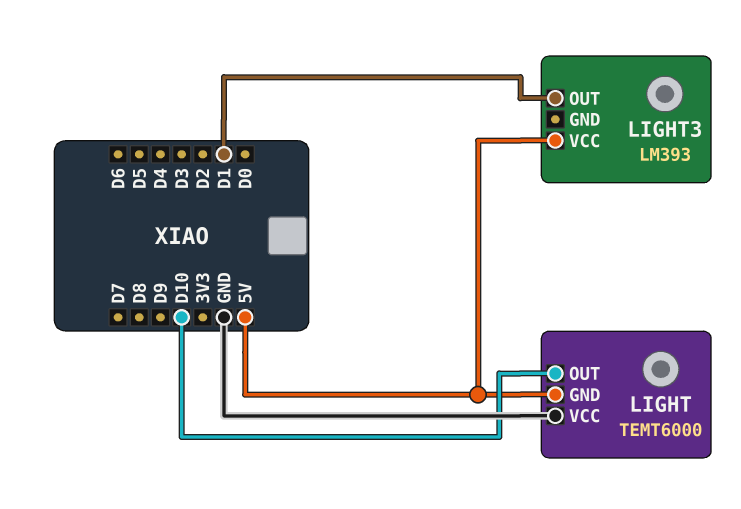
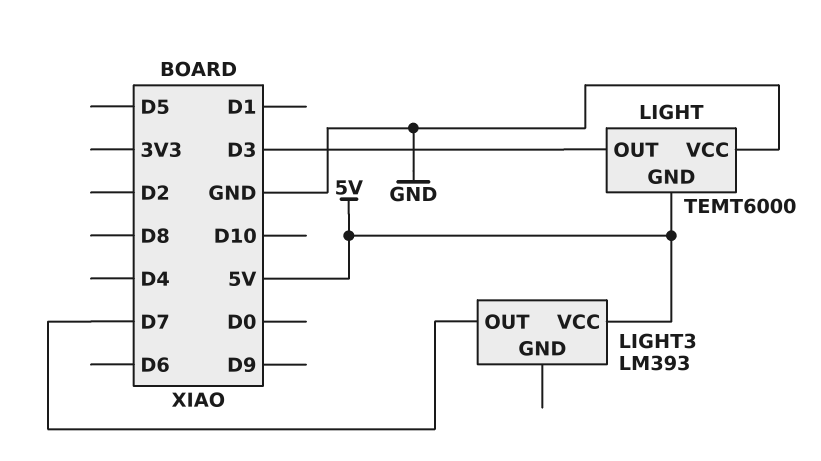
LIGHT pin OUT: D10 -> D3
LIGHT3 pin OUT: D1 -> D7

